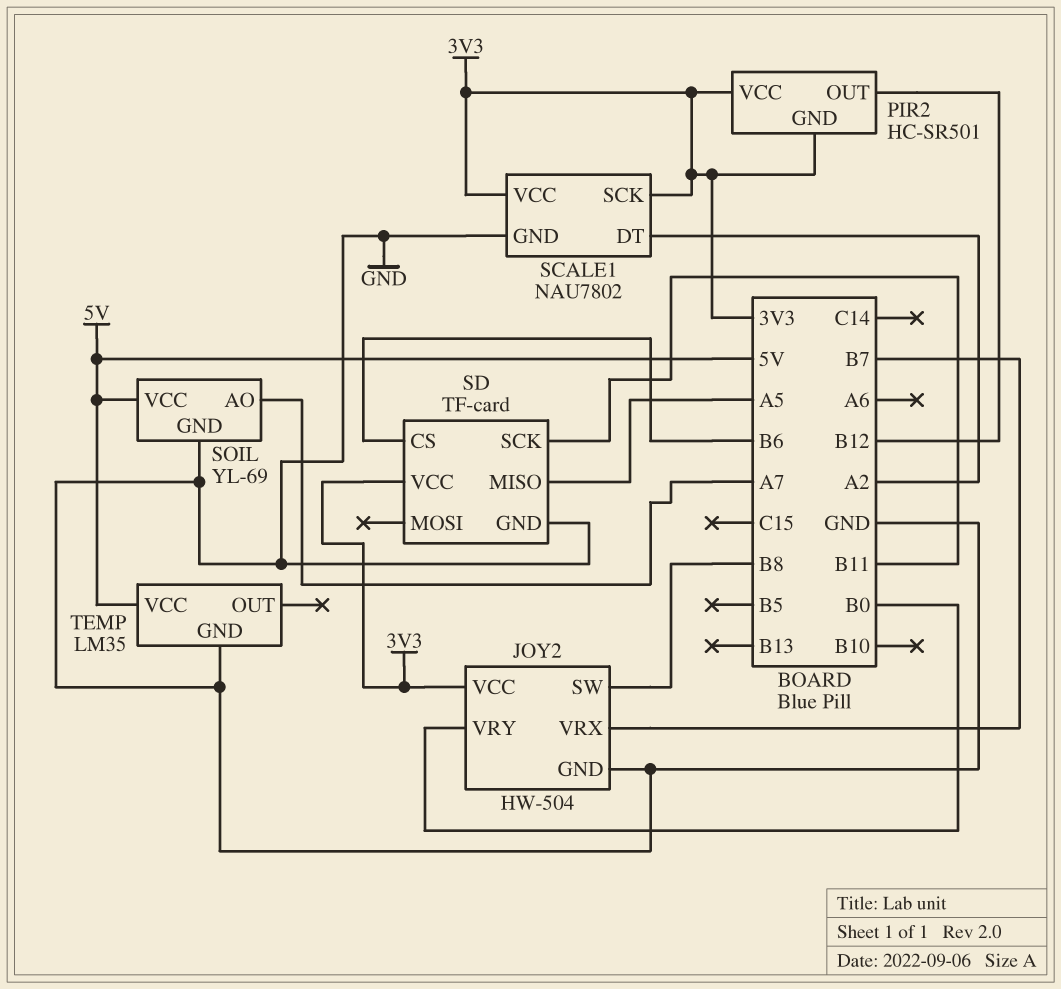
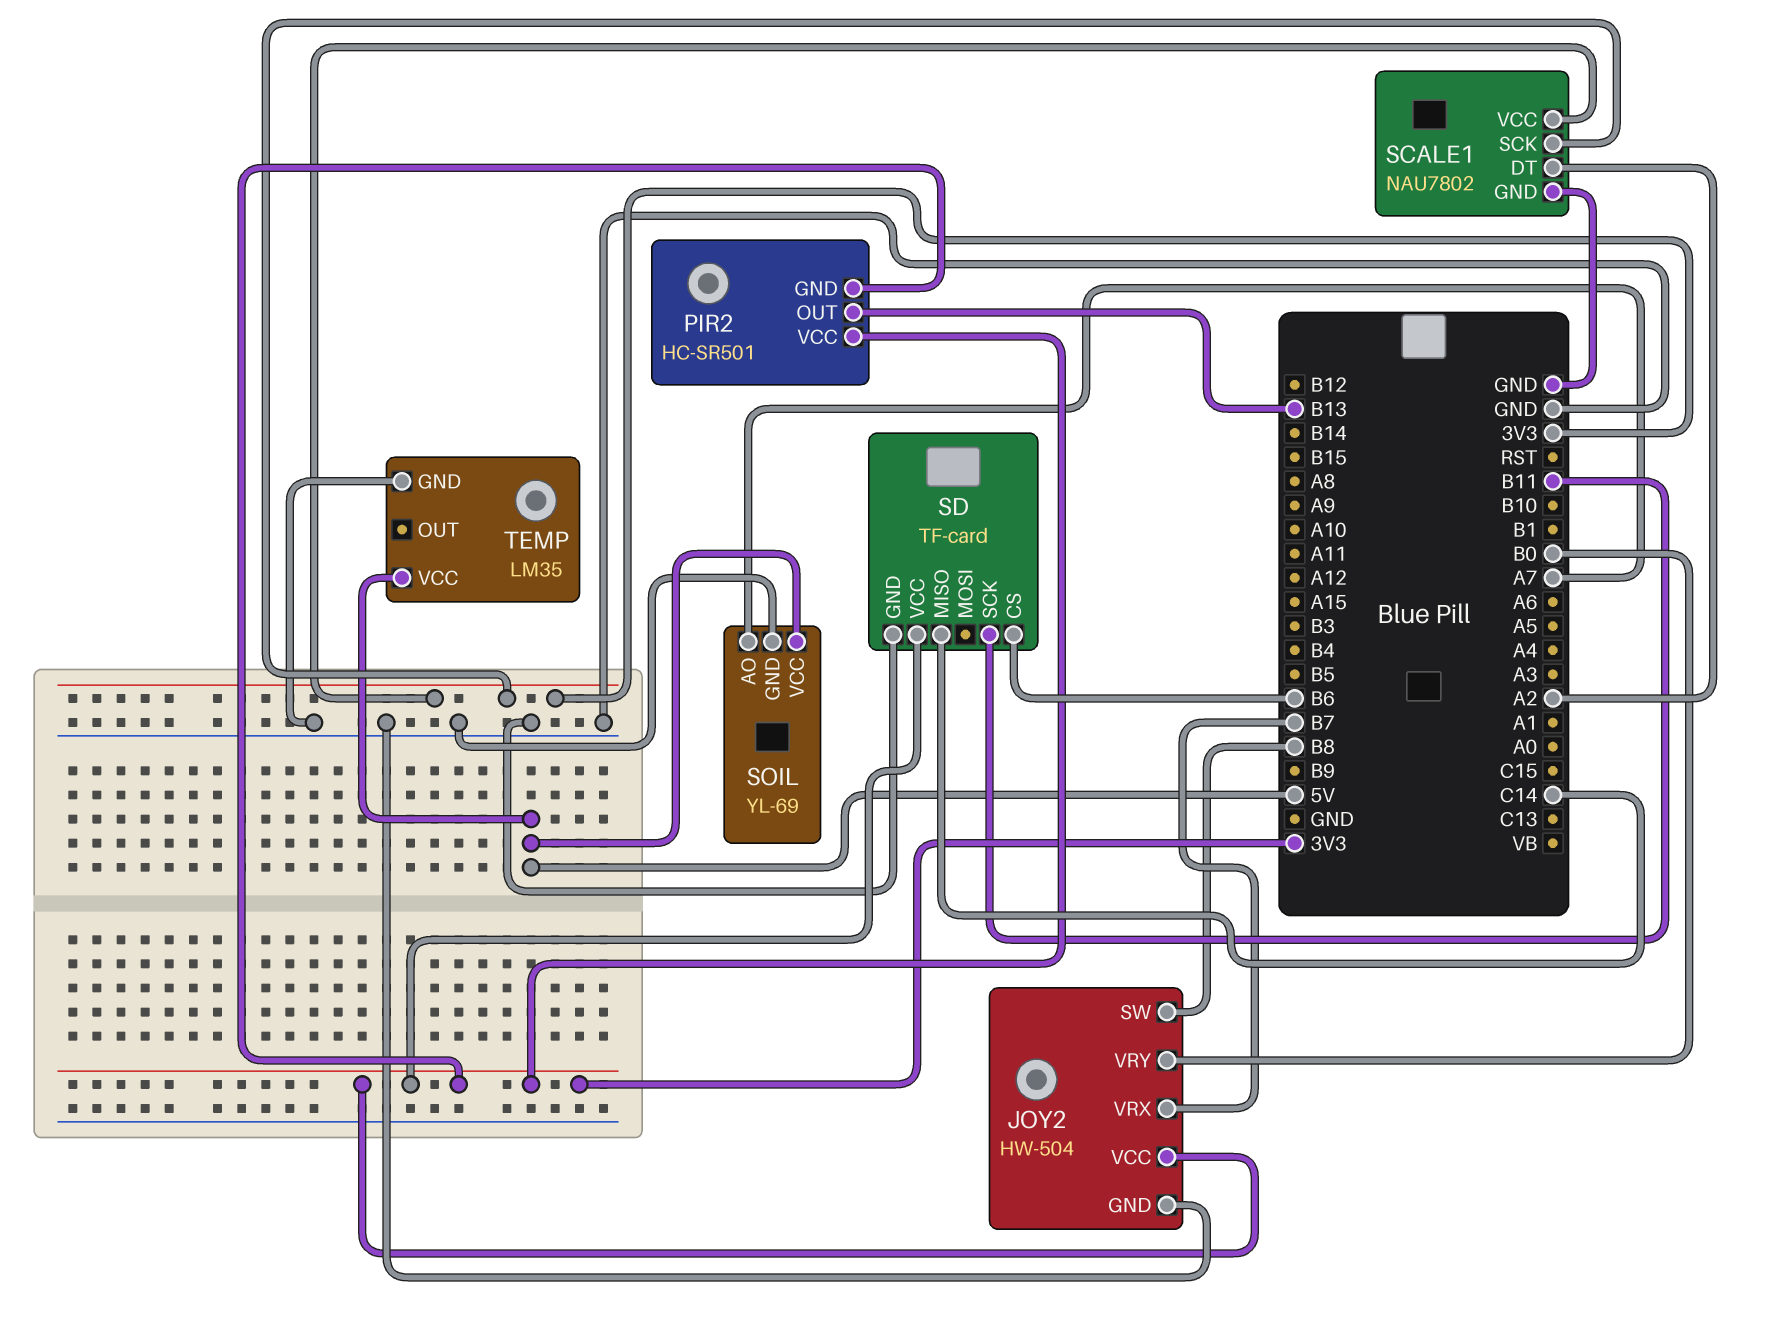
PIR2 pin OUT: B12 -> B13
SD pin MISO: A5 -> C14

